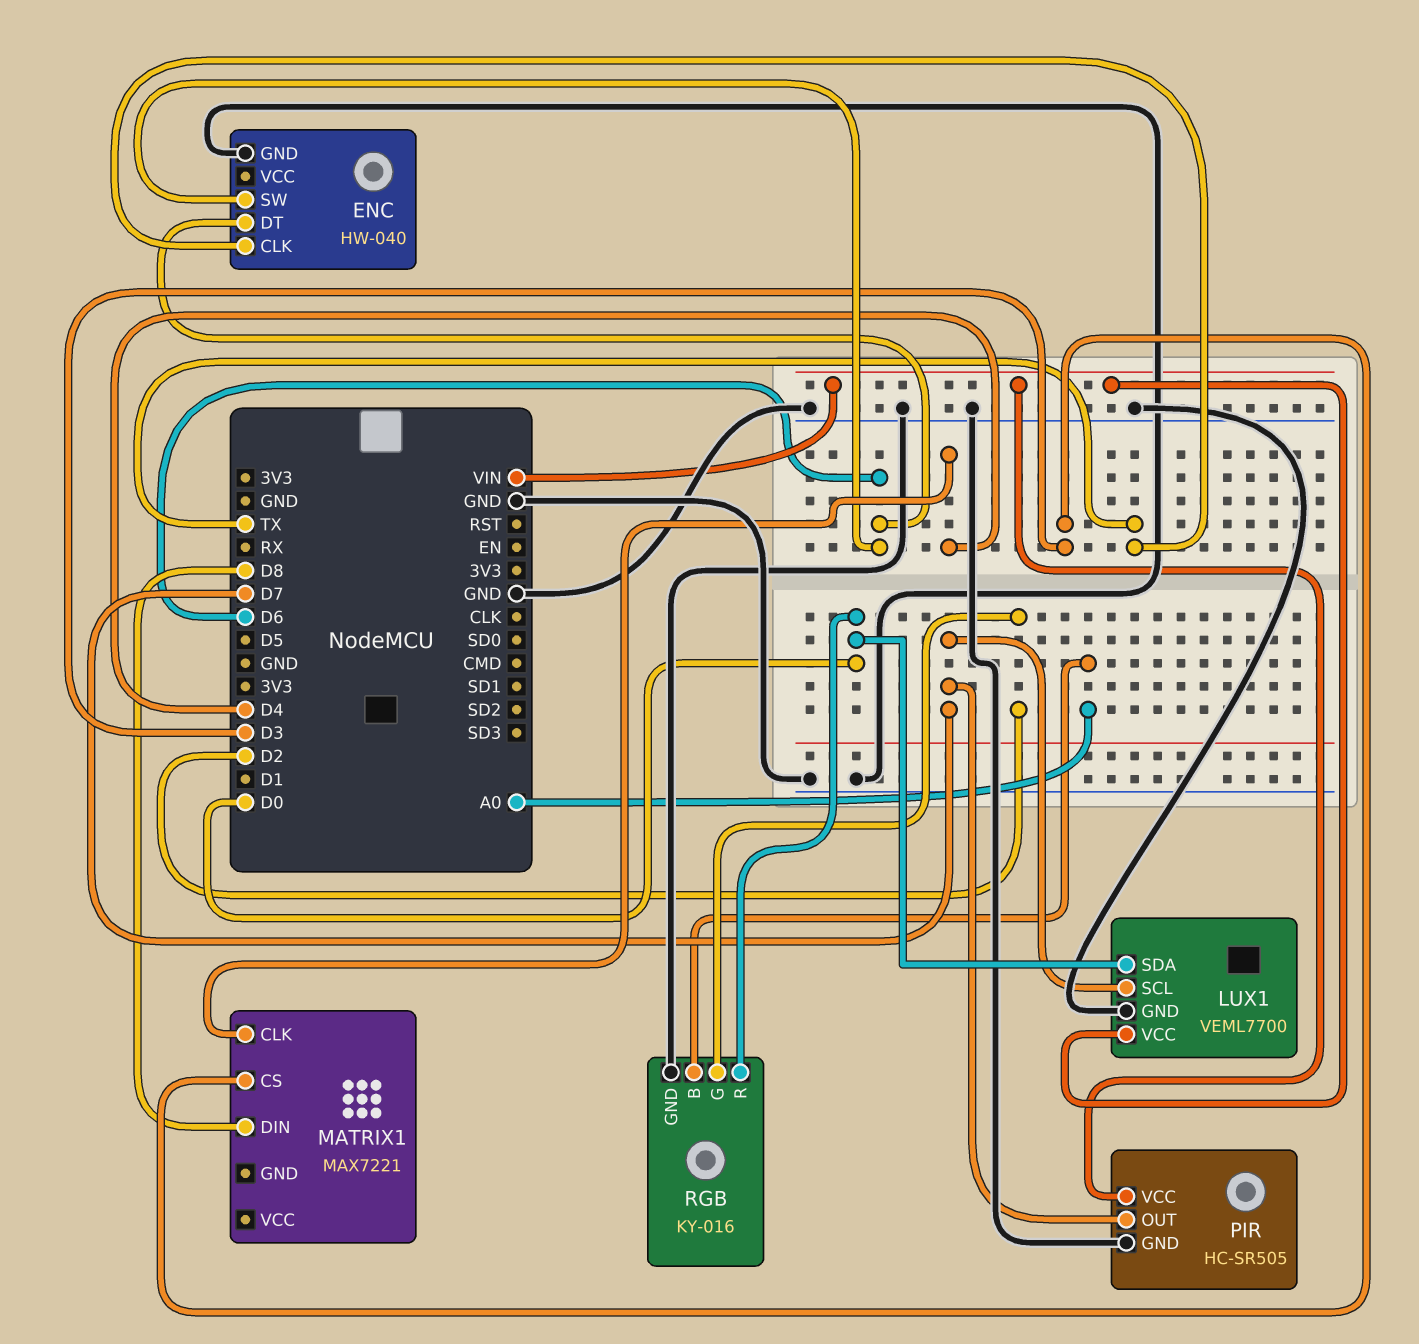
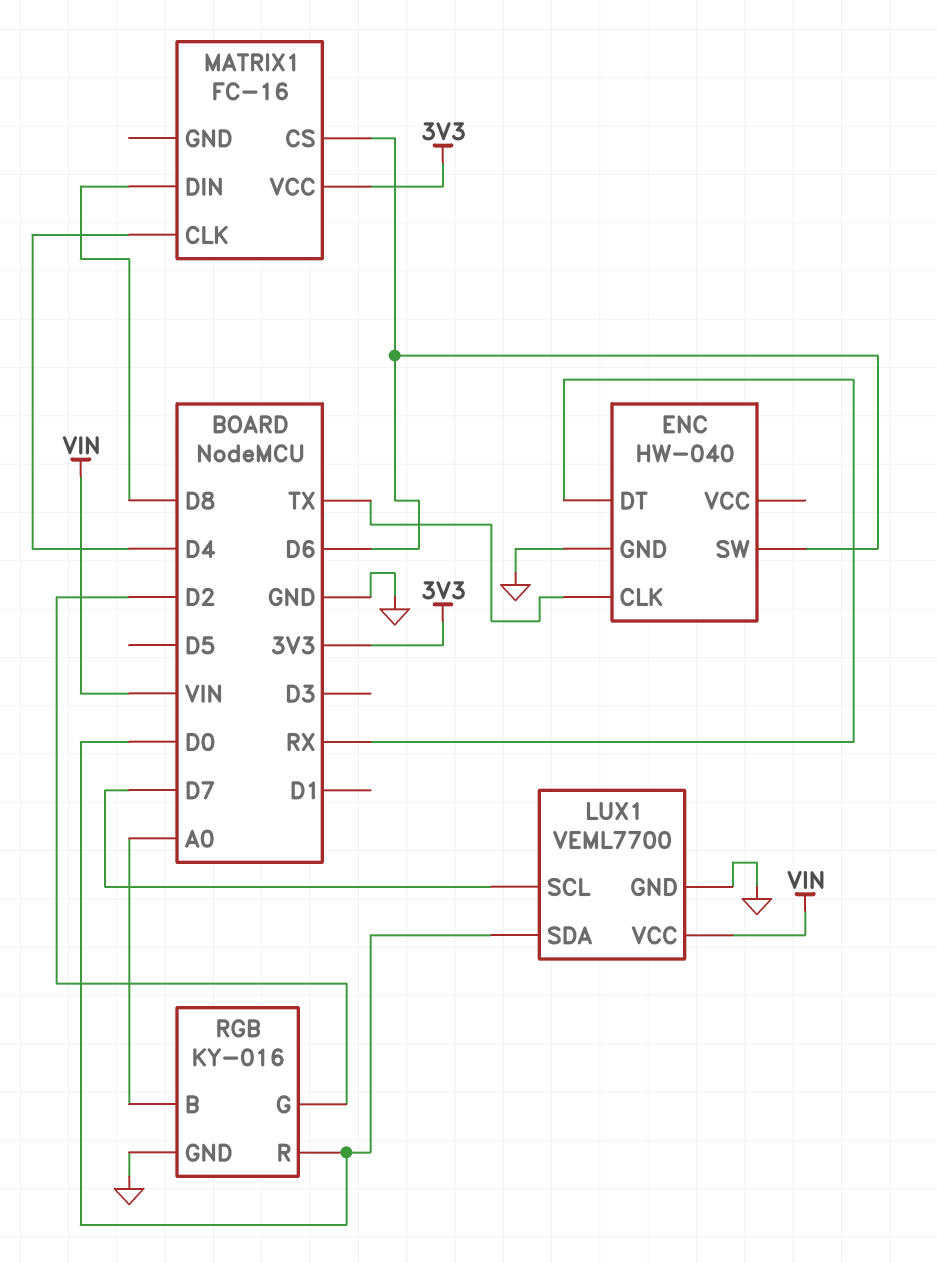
ENC pin DT: D6 -> RX
MATRIX1: MAX7221 -> FC-16
MATRIX1 pin CS: D3 -> D6
MATRIX1 pin VCC: none -> 3V3
PIR: HC-SR505 -> none
PIR pin GND: GND -> none
PIR pin OUT: D7 -> none
PIR pin VCC: VIN -> none

